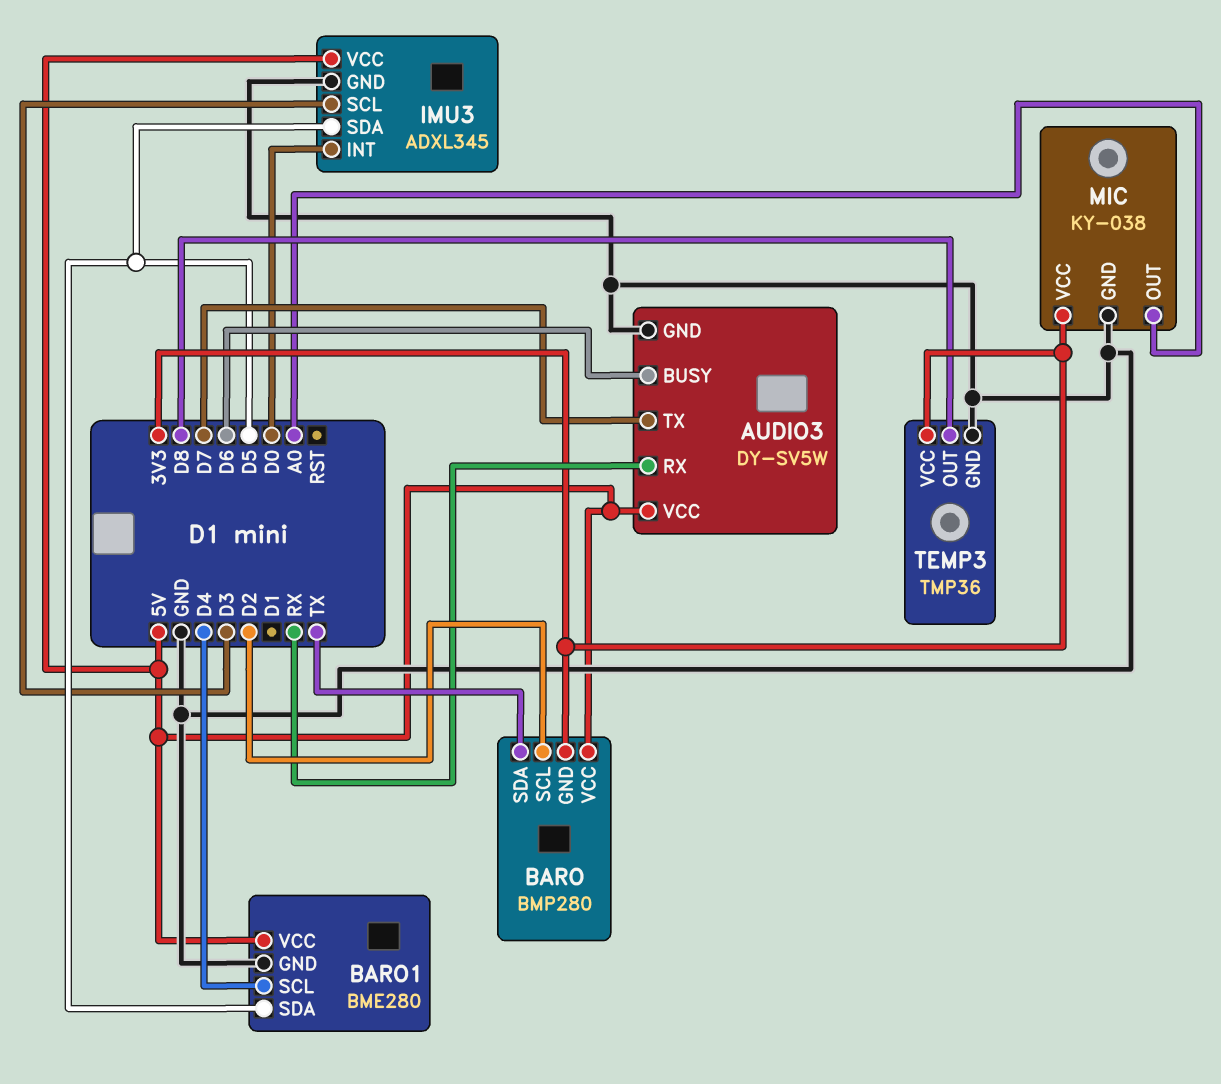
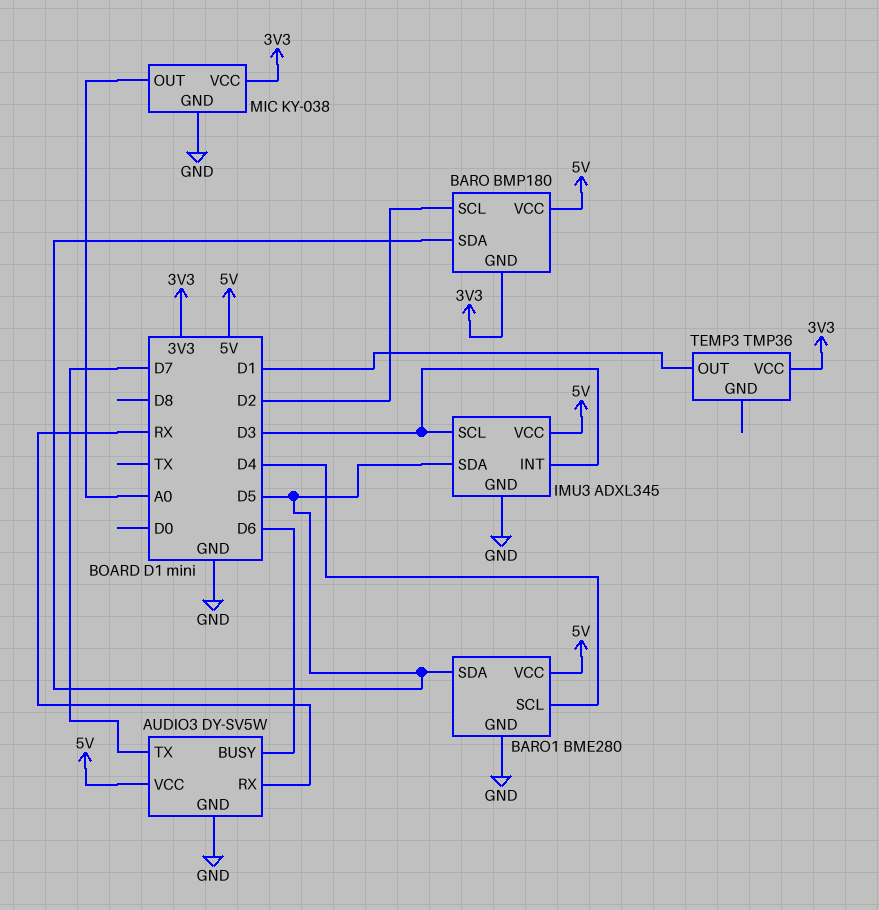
BARO: BMP280 -> BMP180
BARO pin SDA: TX -> D5
IMU3 pin INT: D0 -> D3
TEMP3 pin GND: GND -> none
TEMP3 pin OUT: D8 -> D1

